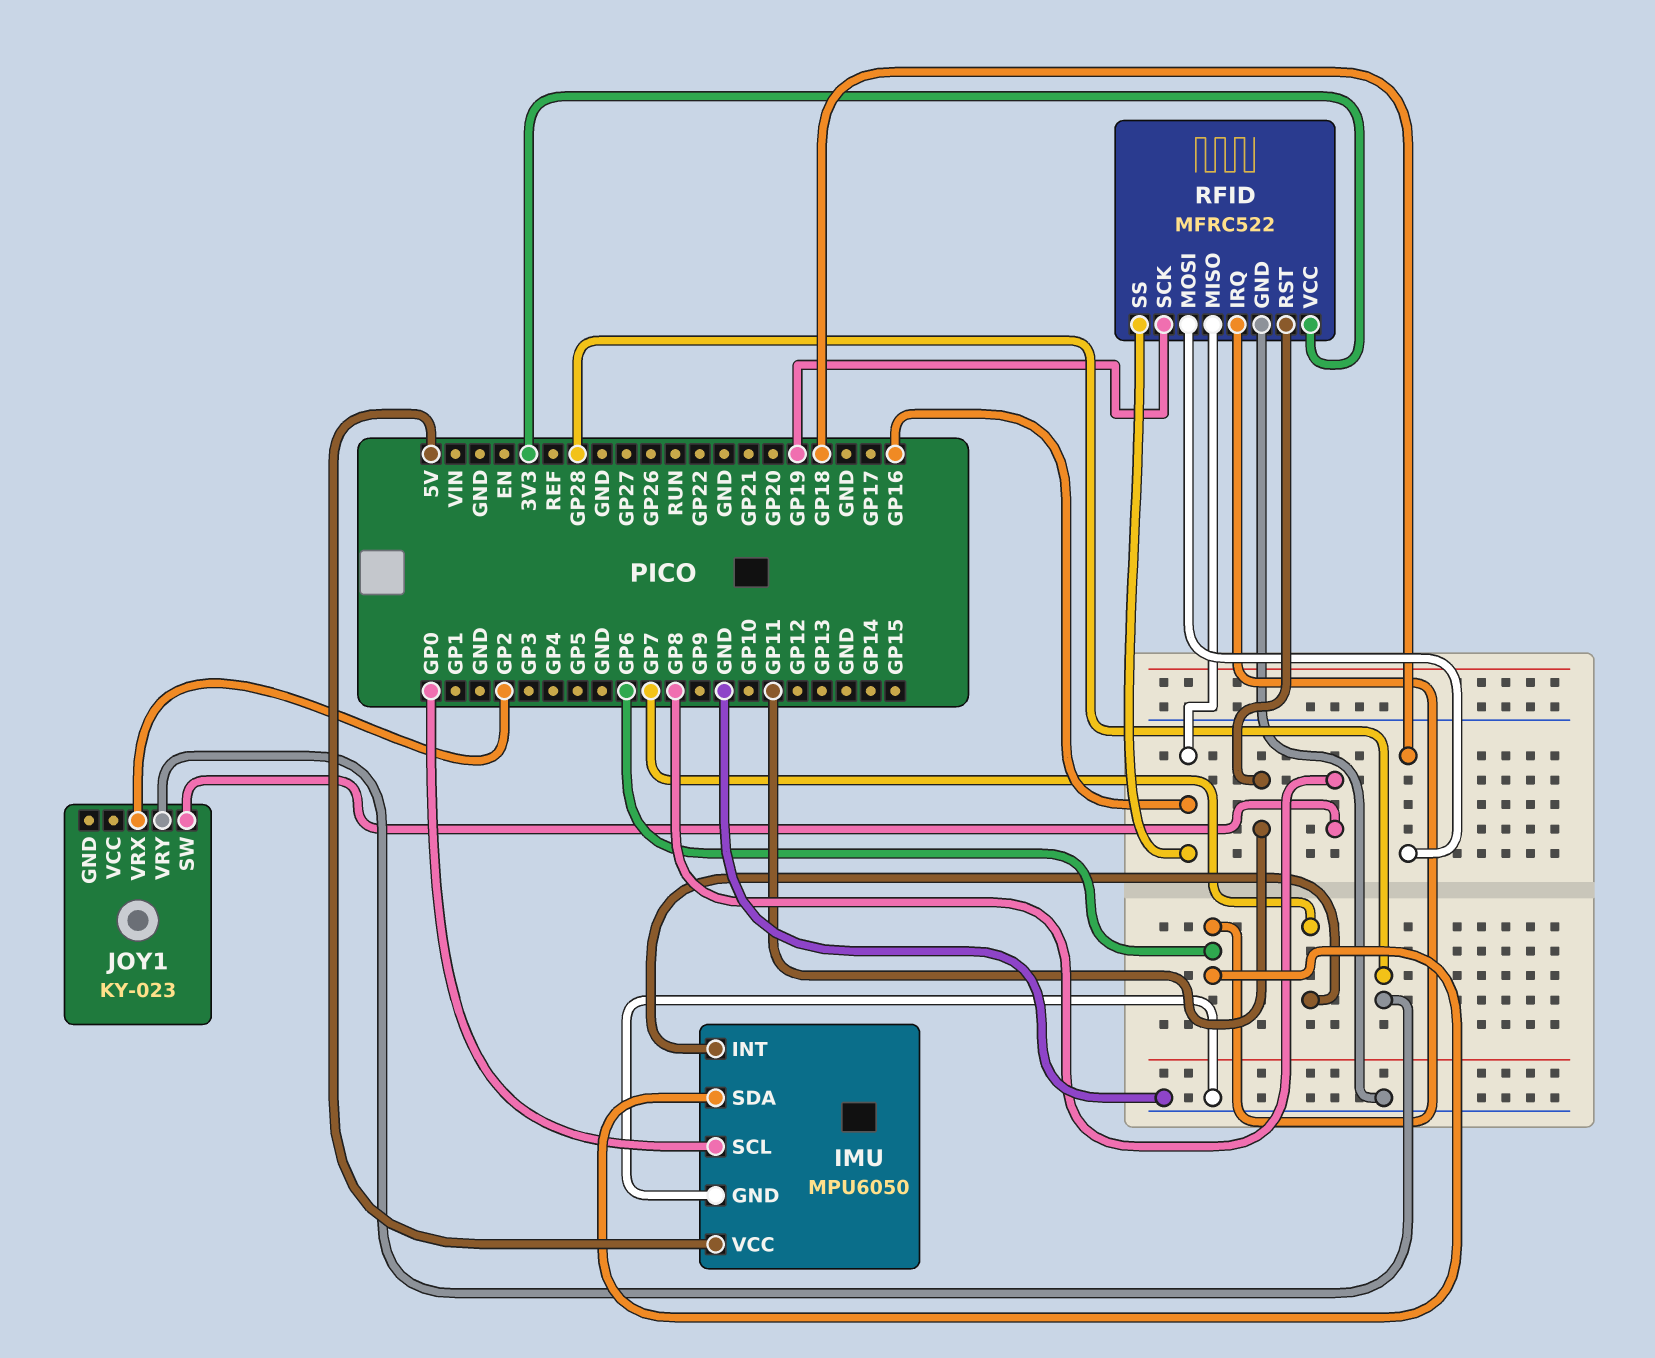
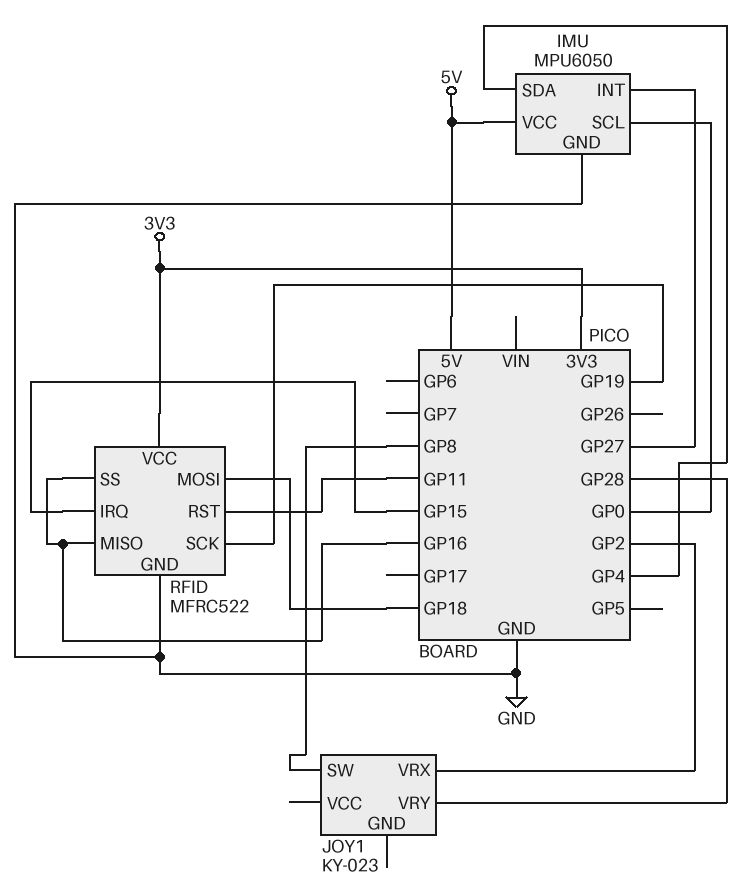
IMU pin INT: GP7 -> GP27
IMU pin SDA: GP6 -> GP4
RFID pin IRQ: GP6 -> GP15

